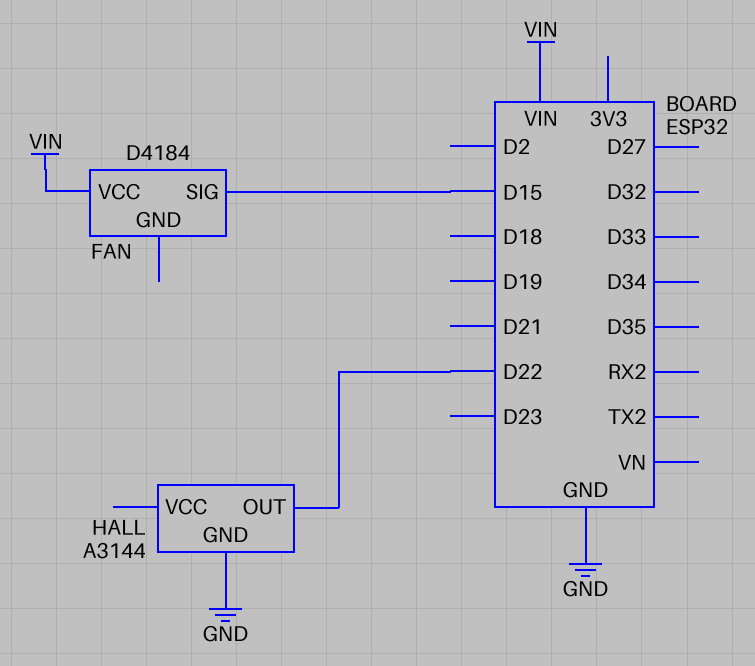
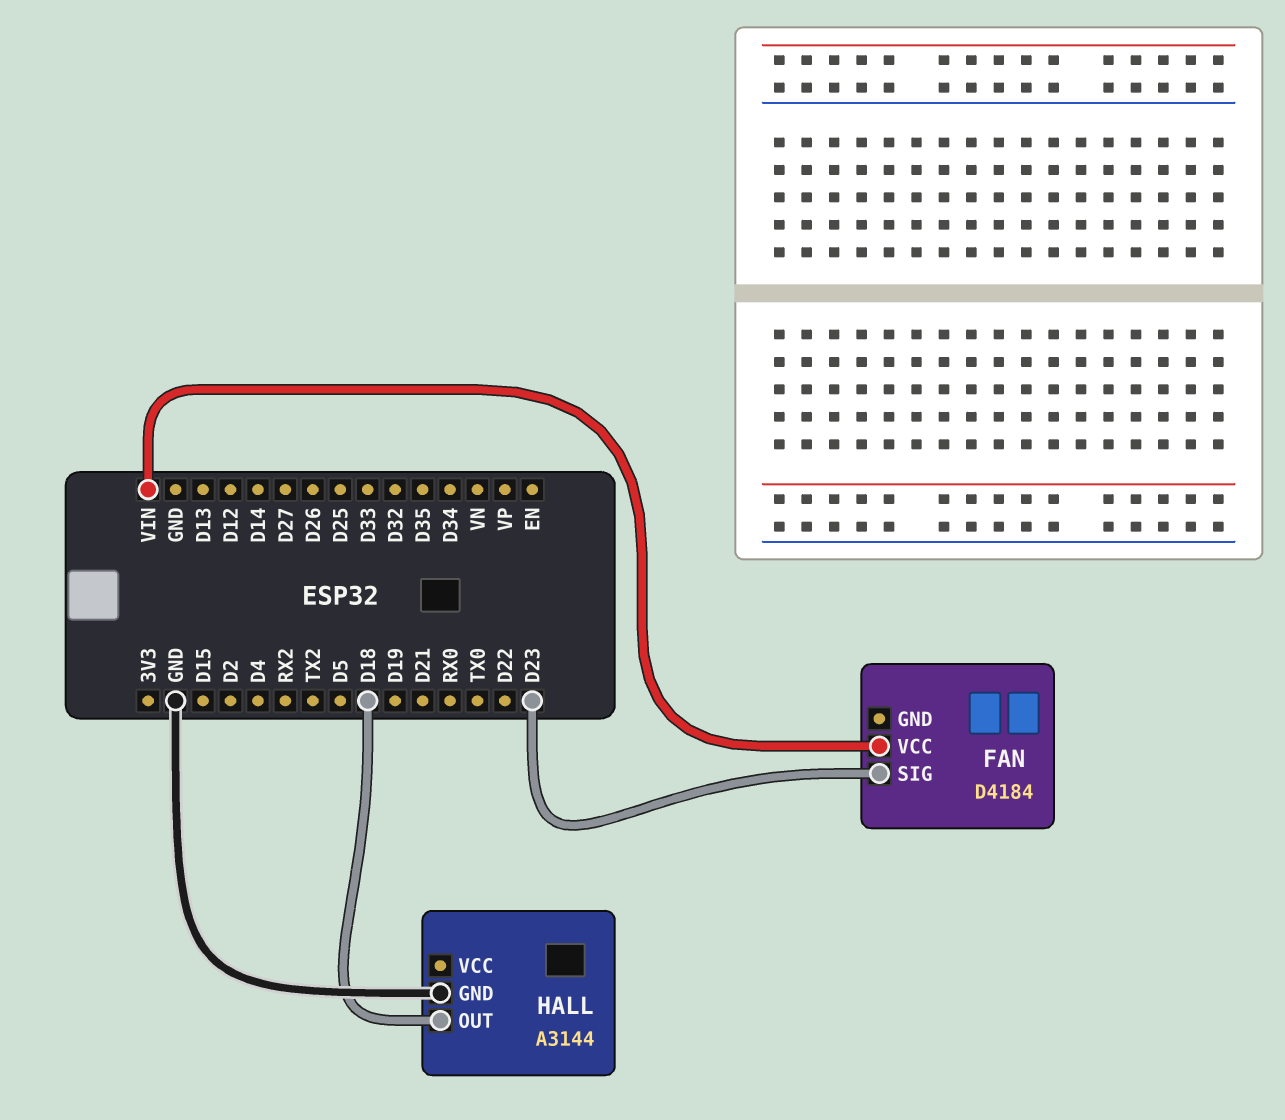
FAN pin SIG: D15 -> D23
HALL pin OUT: D22 -> D18

